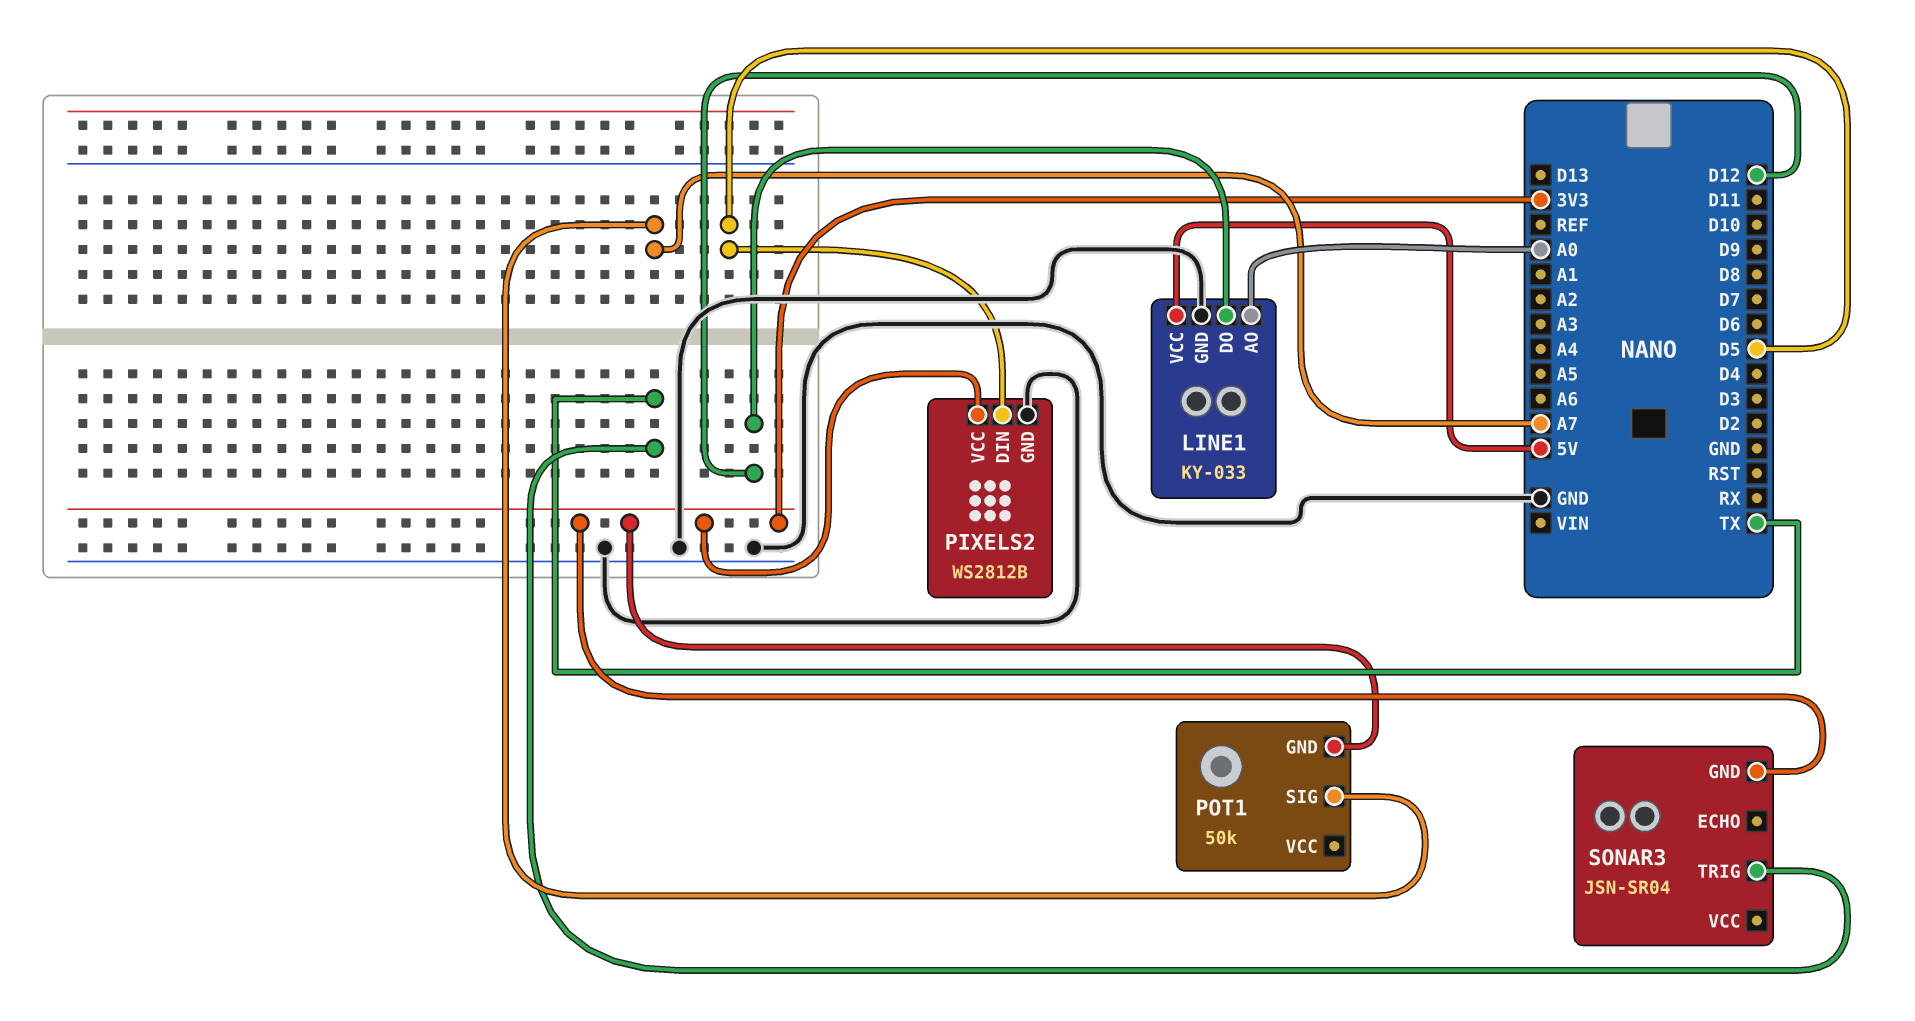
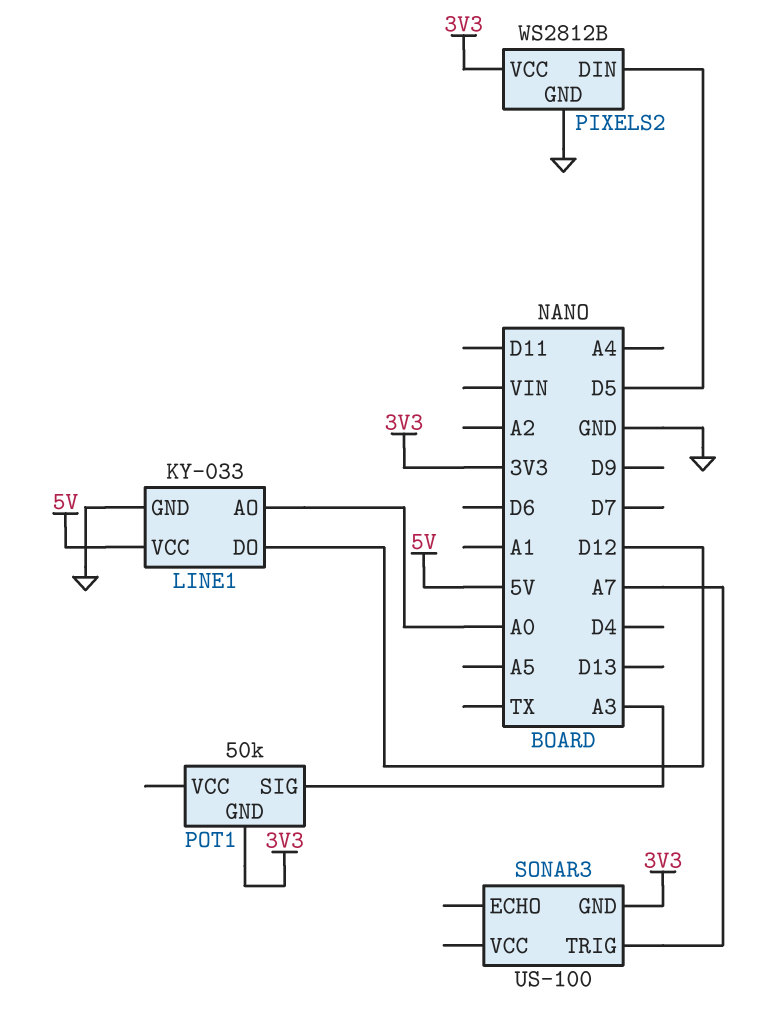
POT1 pin SIG: A7 -> A3
SONAR3: JSN-SR04 -> US-100
SONAR3 pin TRIG: TX -> A7

